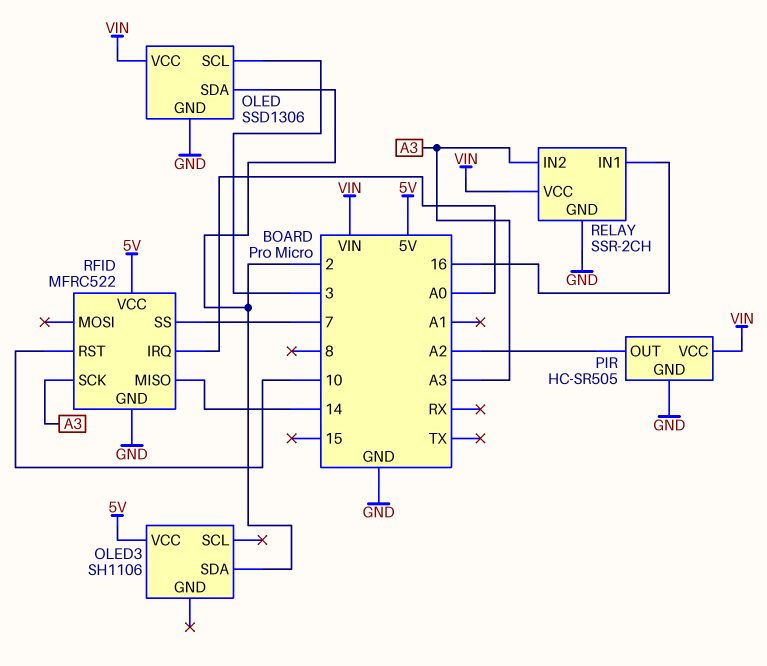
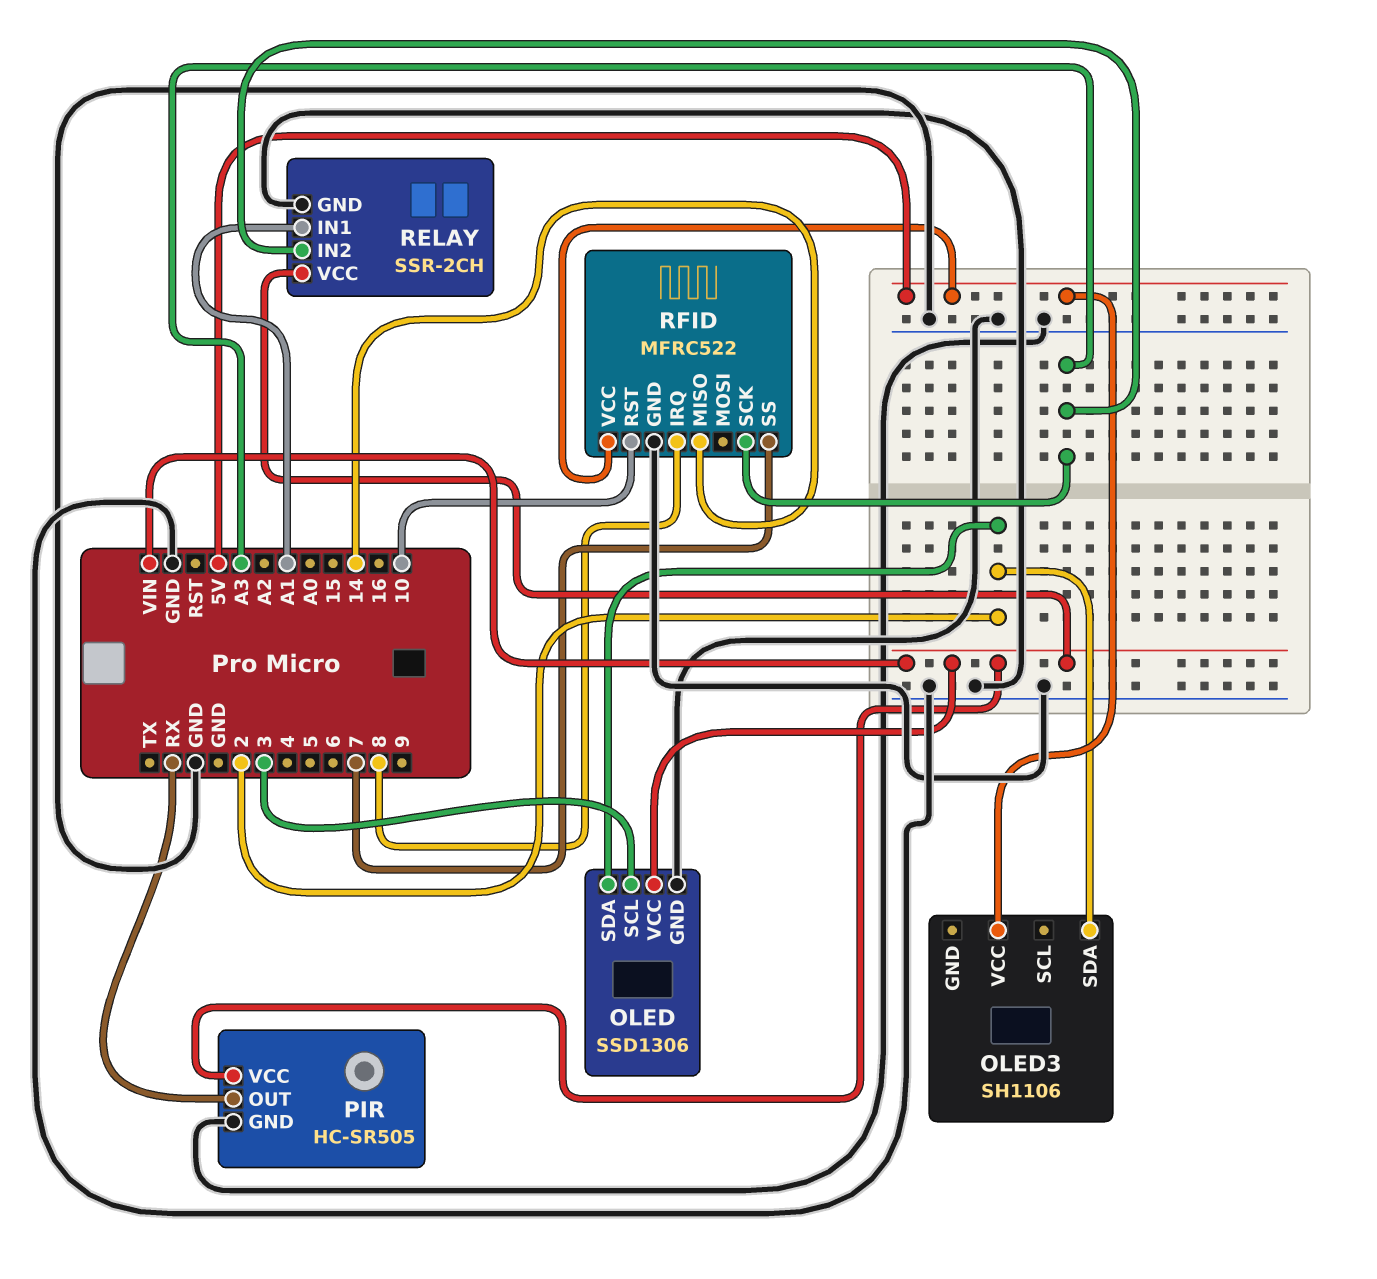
PIR pin OUT: A2 -> RX
RELAY pin IN1: 16 -> A1
RFID pin IRQ: A0 -> 8

